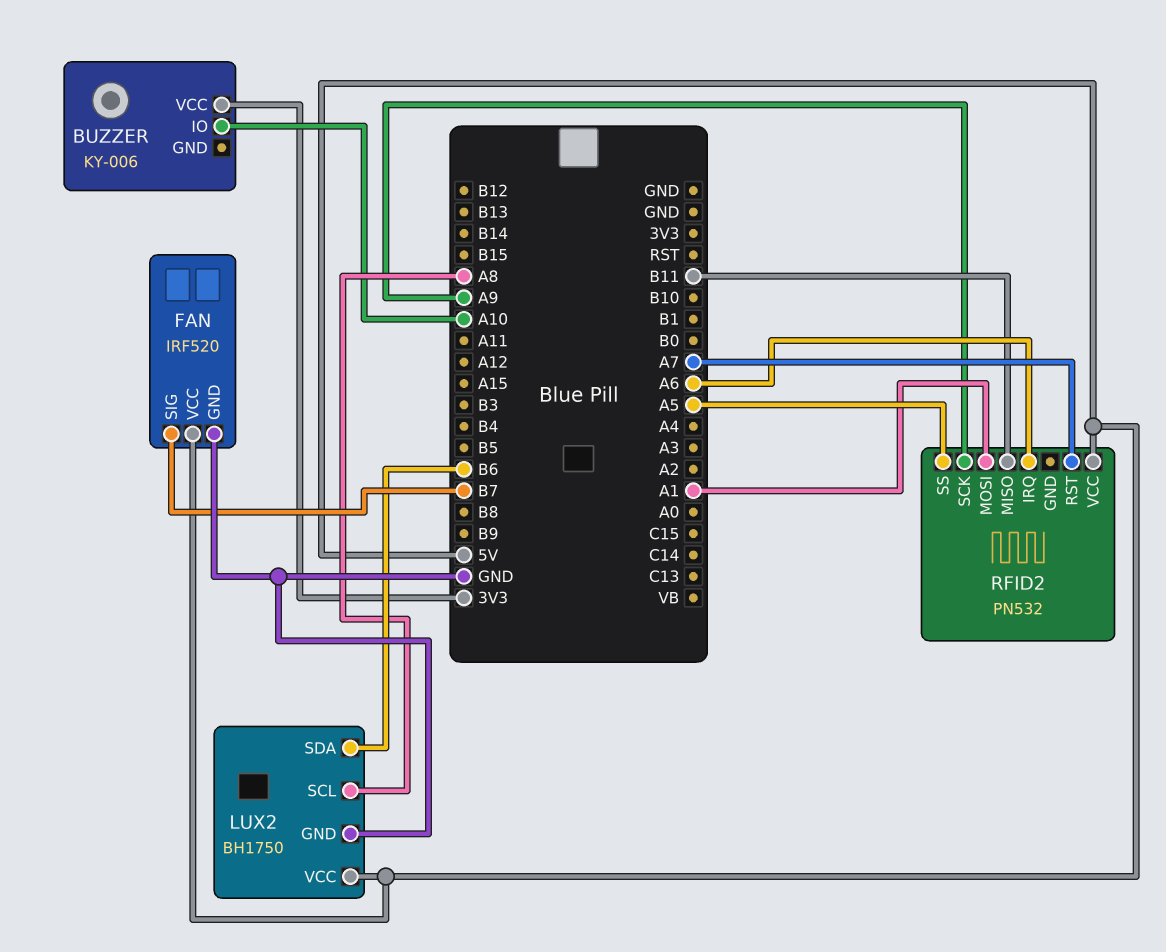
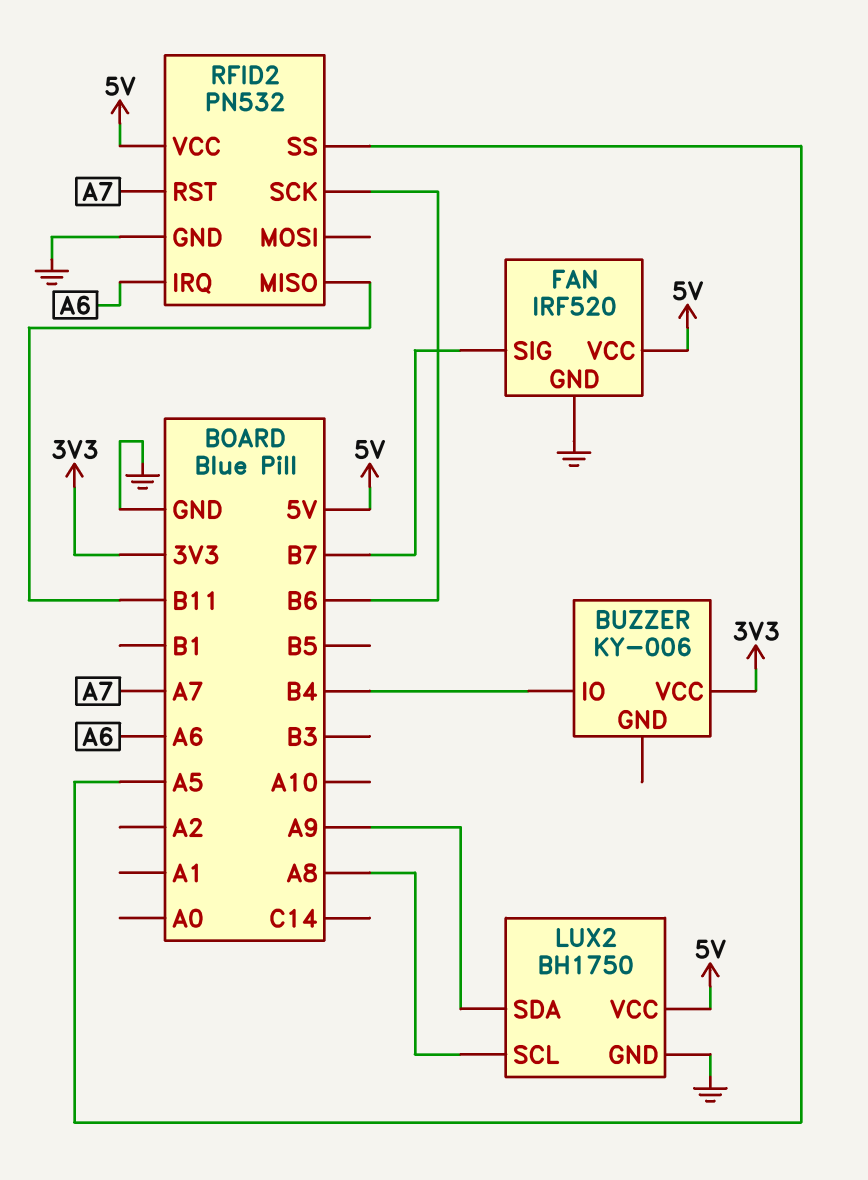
BUZZER pin IO: A10 -> B4
LUX2 pin SDA: B6 -> A9
RFID2 pin GND: none -> GND
RFID2 pin MOSI: A1 -> none
RFID2 pin SCK: A9 -> B6

